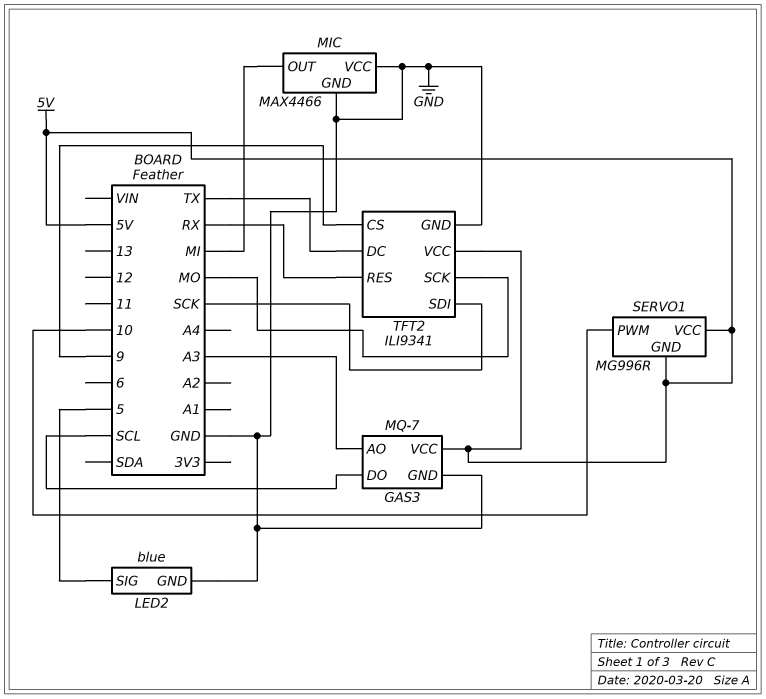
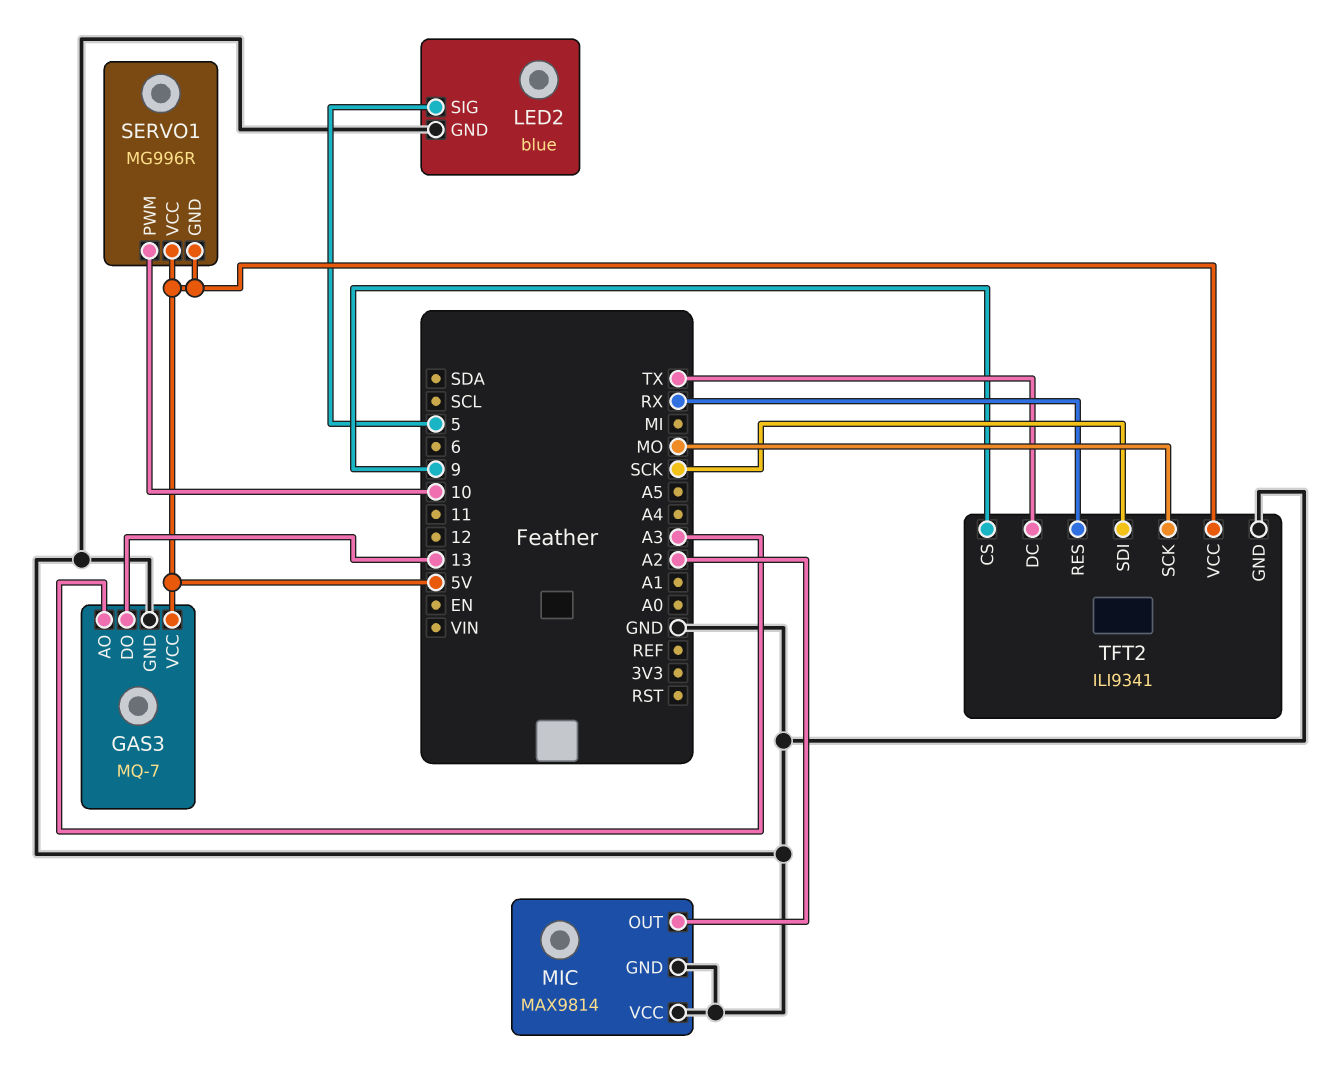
GAS3 pin DO: SCL -> 13
MIC: MAX4466 -> MAX9814
MIC pin OUT: MI -> A2

